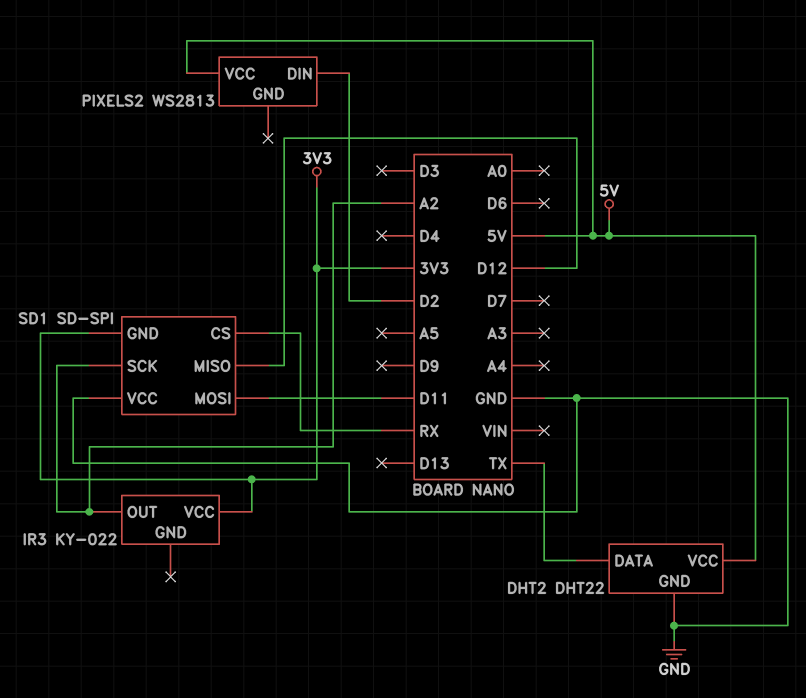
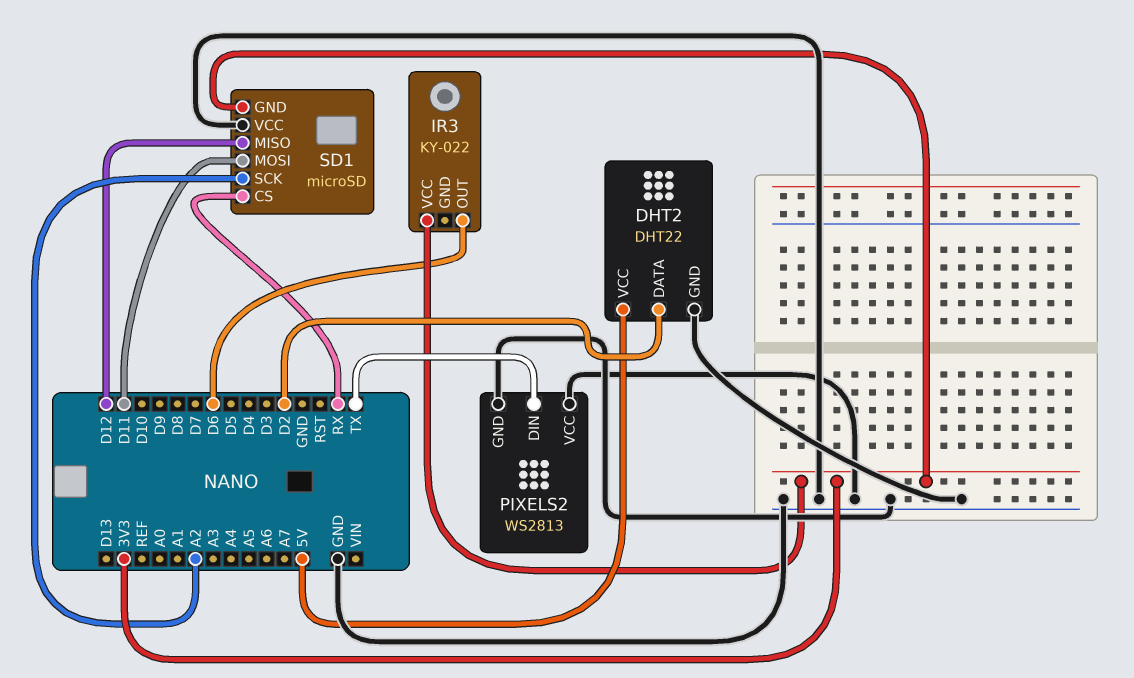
DHT2 pin DATA: TX -> D2
IR3 pin OUT: A2 -> D6
PIXELS2 pin DIN: D2 -> TX
PIXELS2 pin GND: none -> GND
PIXELS2 pin VCC: 5V -> GND
SD1: SD-SPI -> microSD

